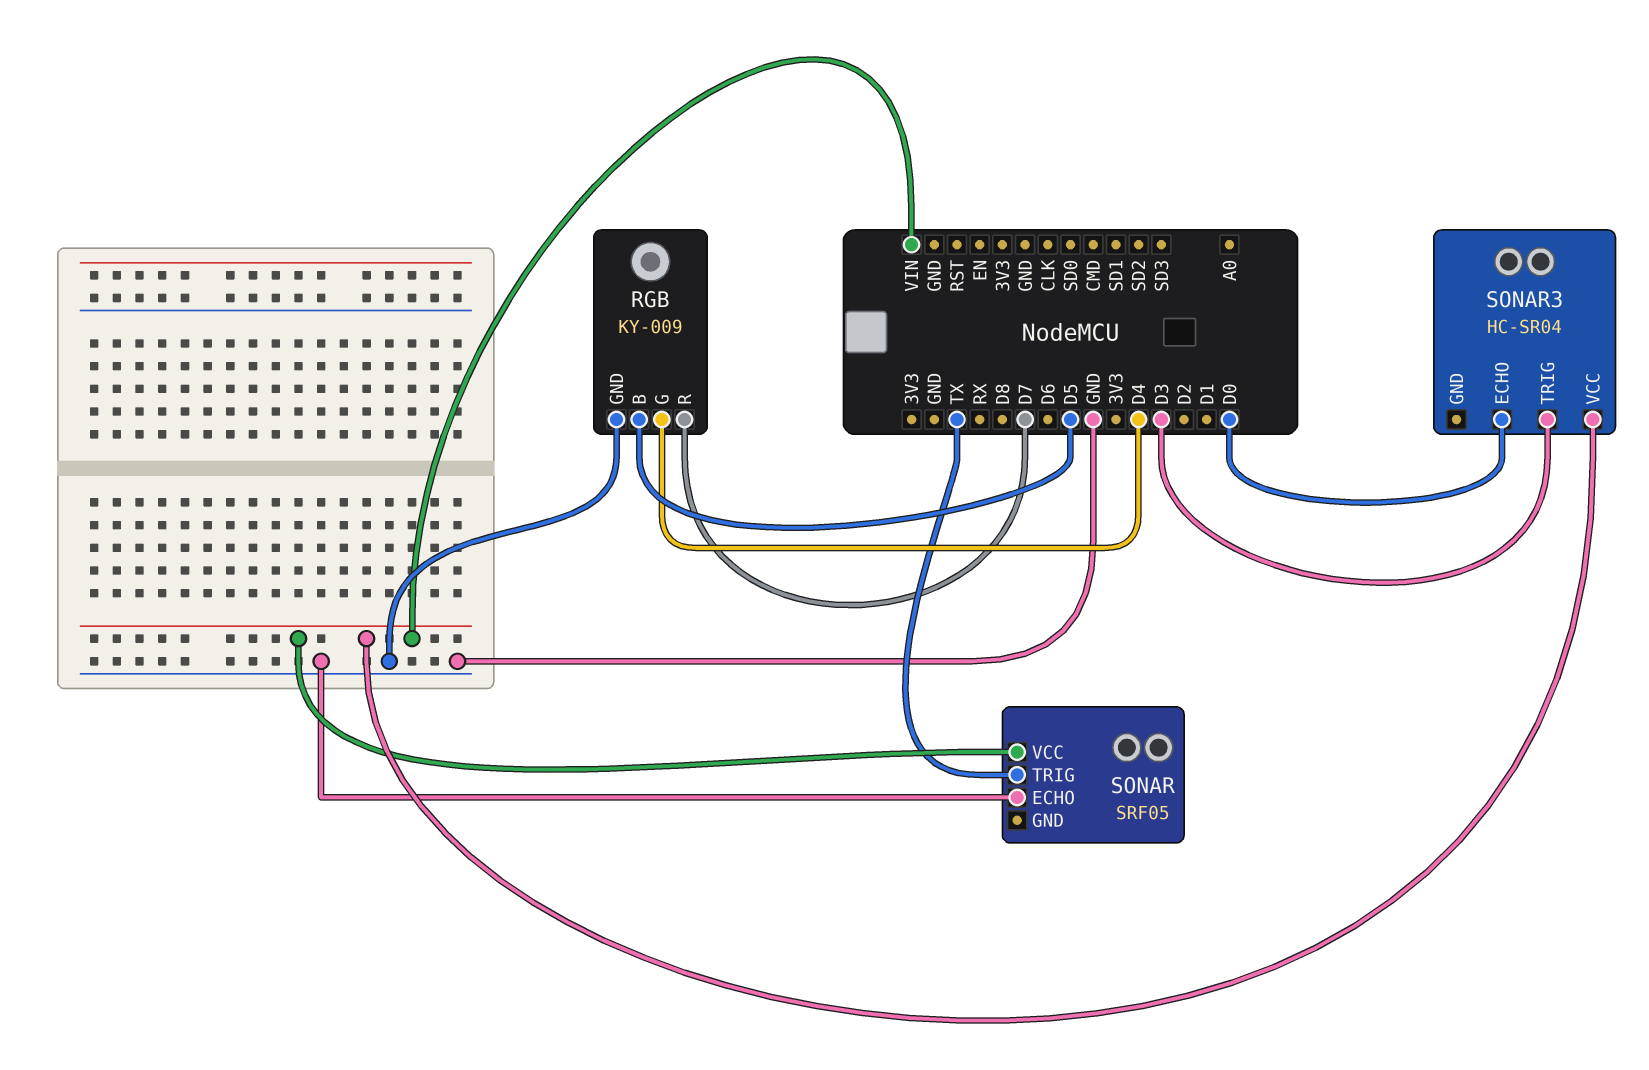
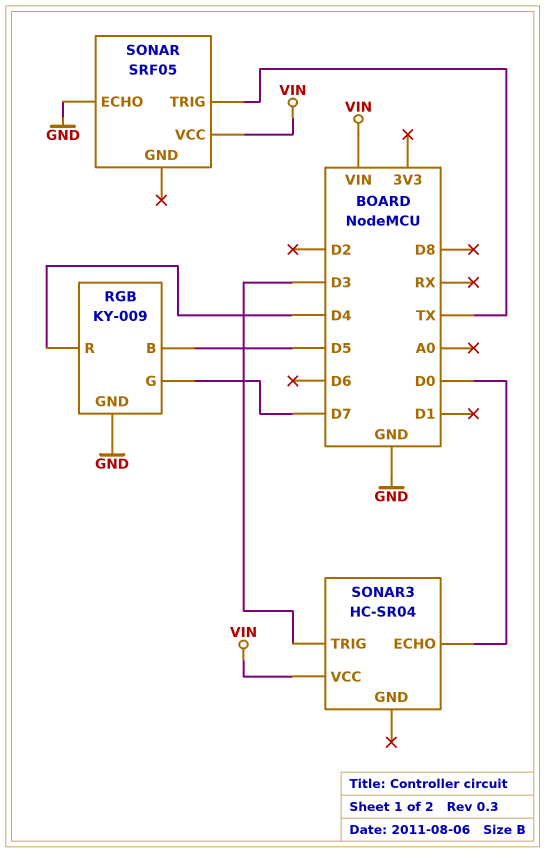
RGB pin G: D4 -> D7
RGB pin R: D7 -> D4

